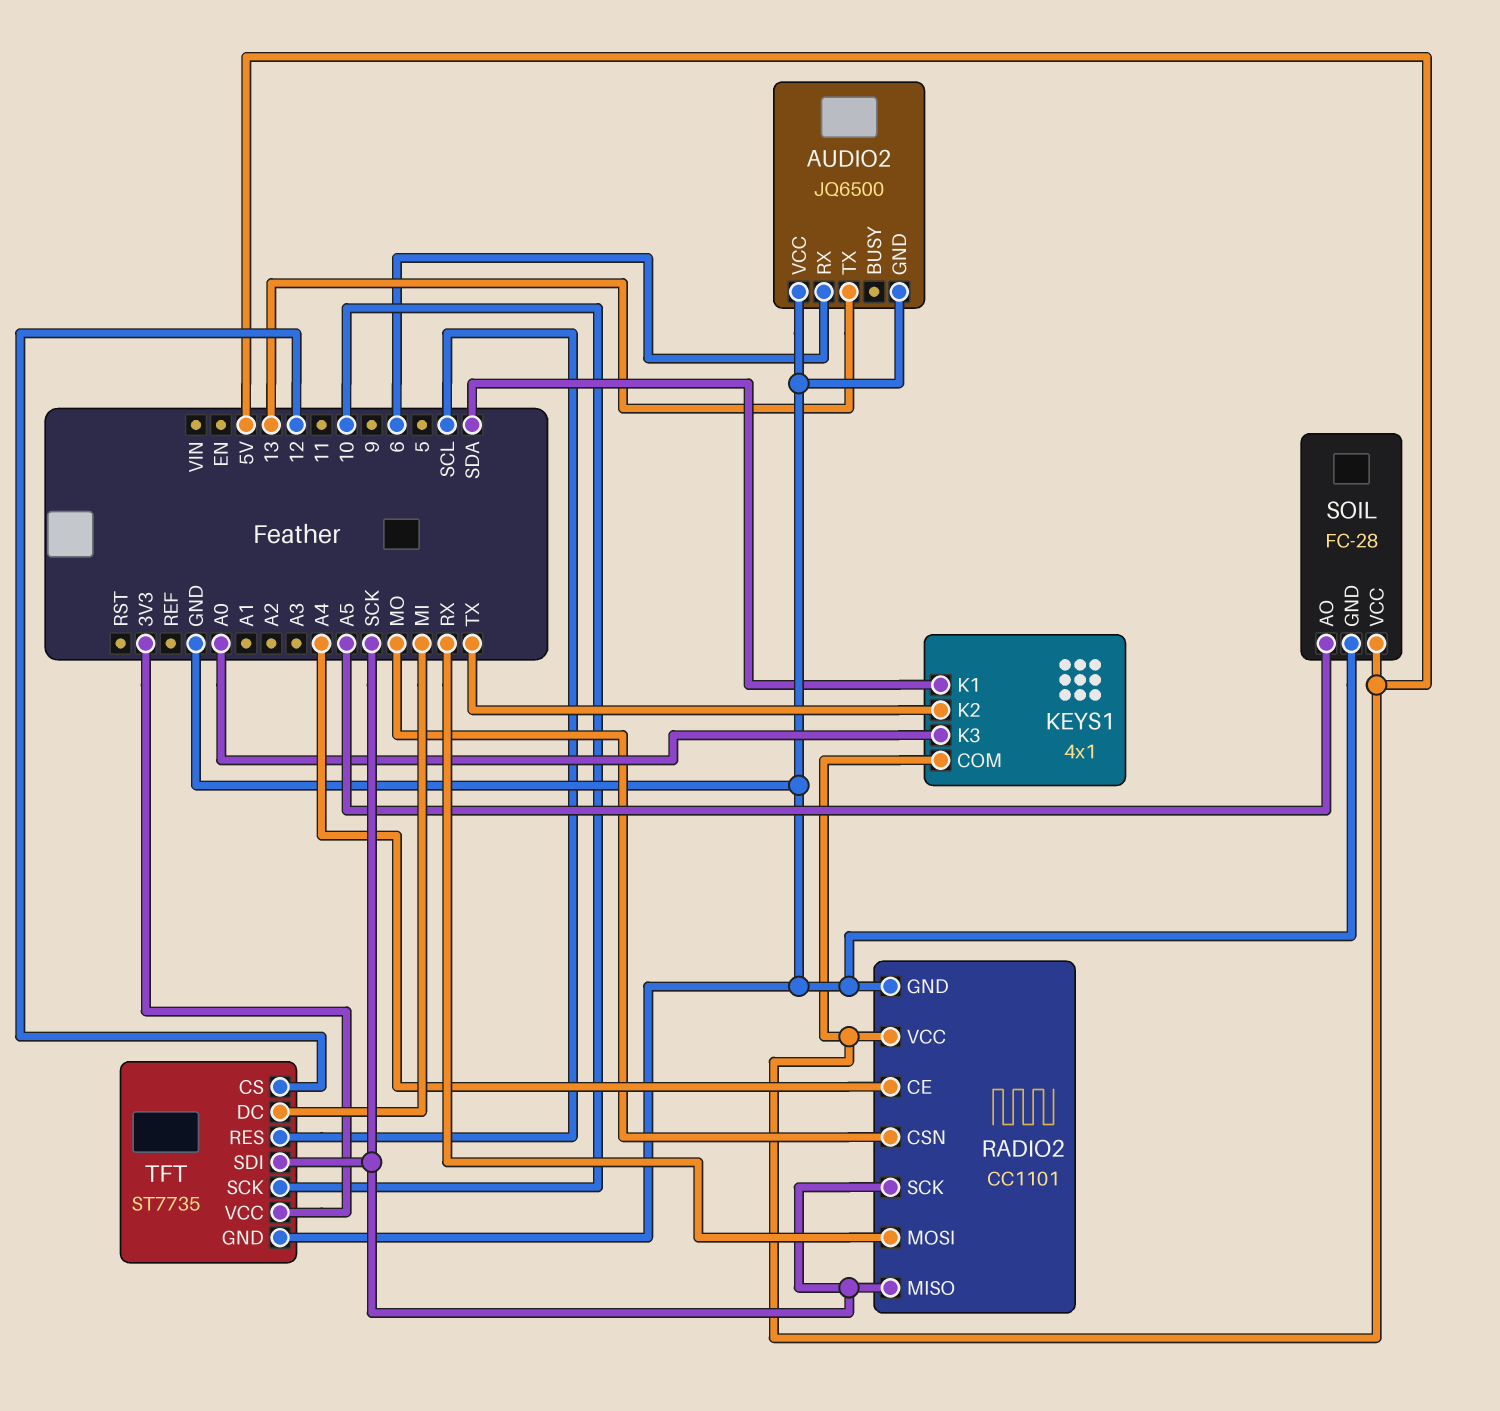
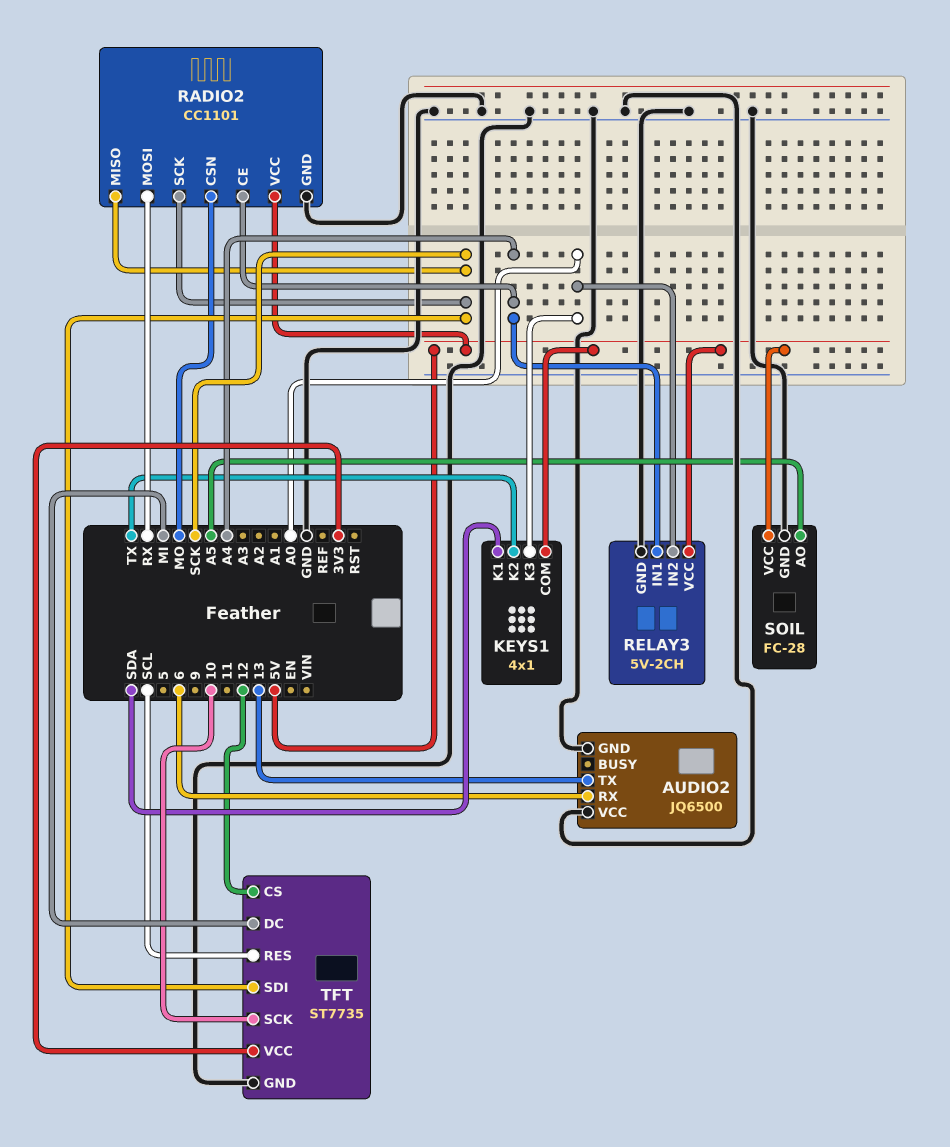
RELAY3: none -> 5V-2CH
RELAY3 pin GND: none -> GND
RELAY3 pin IN1: none -> A4
RELAY3 pin IN2: none -> A0
RELAY3 pin VCC: none -> 5V

